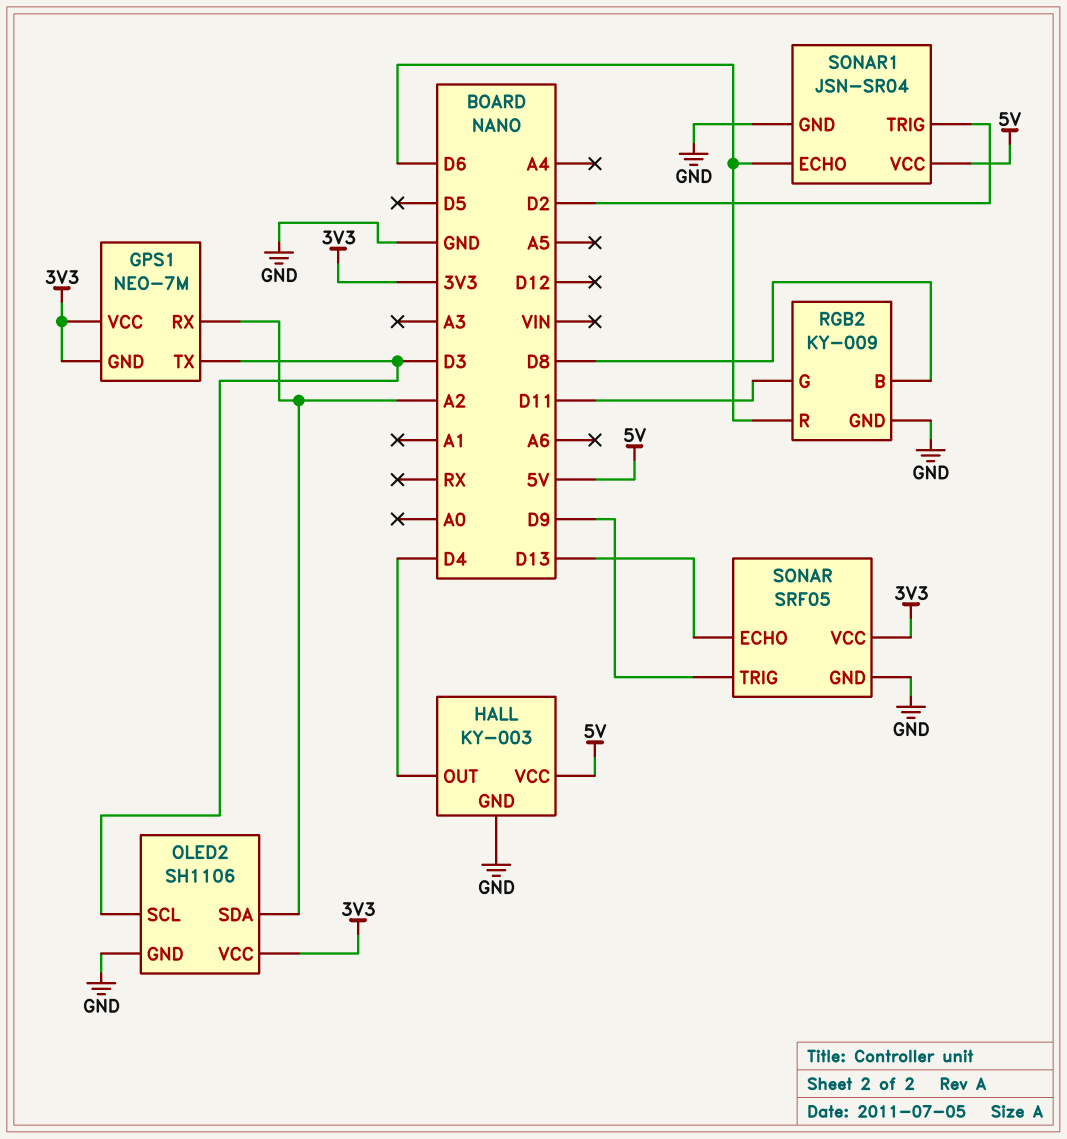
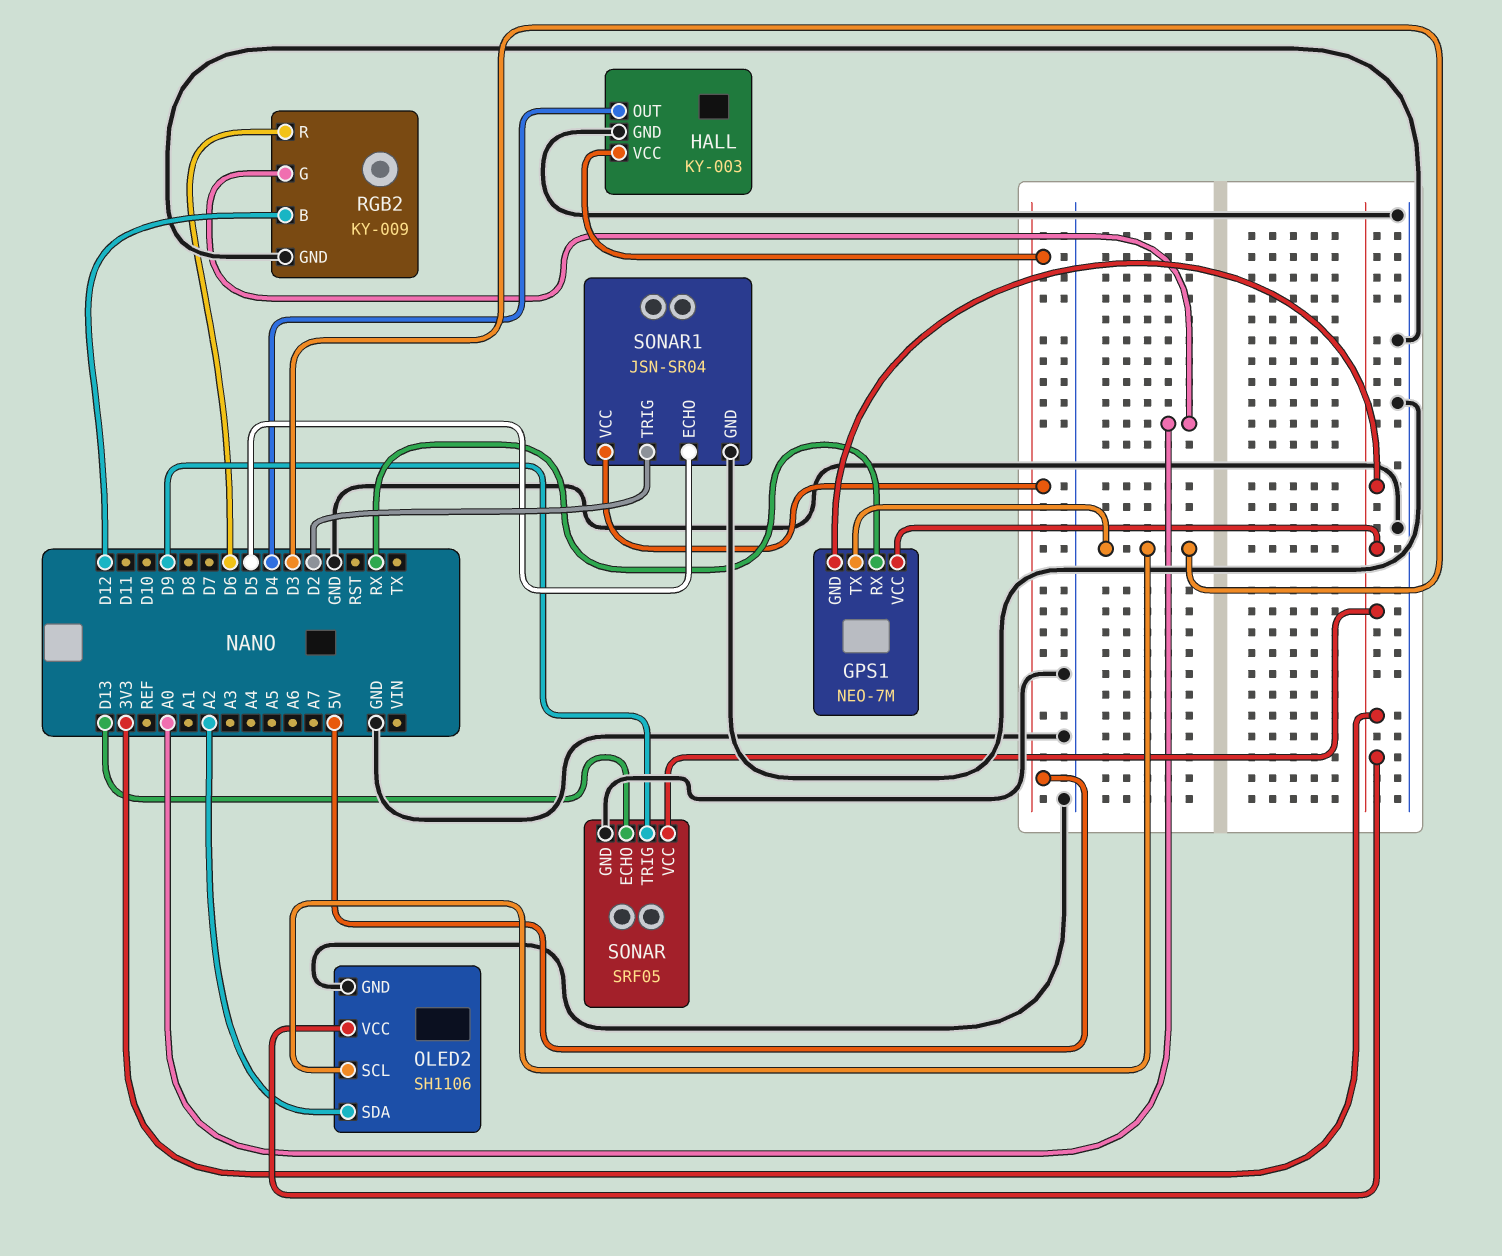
GPS1 pin RX: A2 -> RX
RGB2 pin B: D8 -> D12
RGB2 pin G: D11 -> A0
SONAR1 pin ECHO: D6 -> D5

